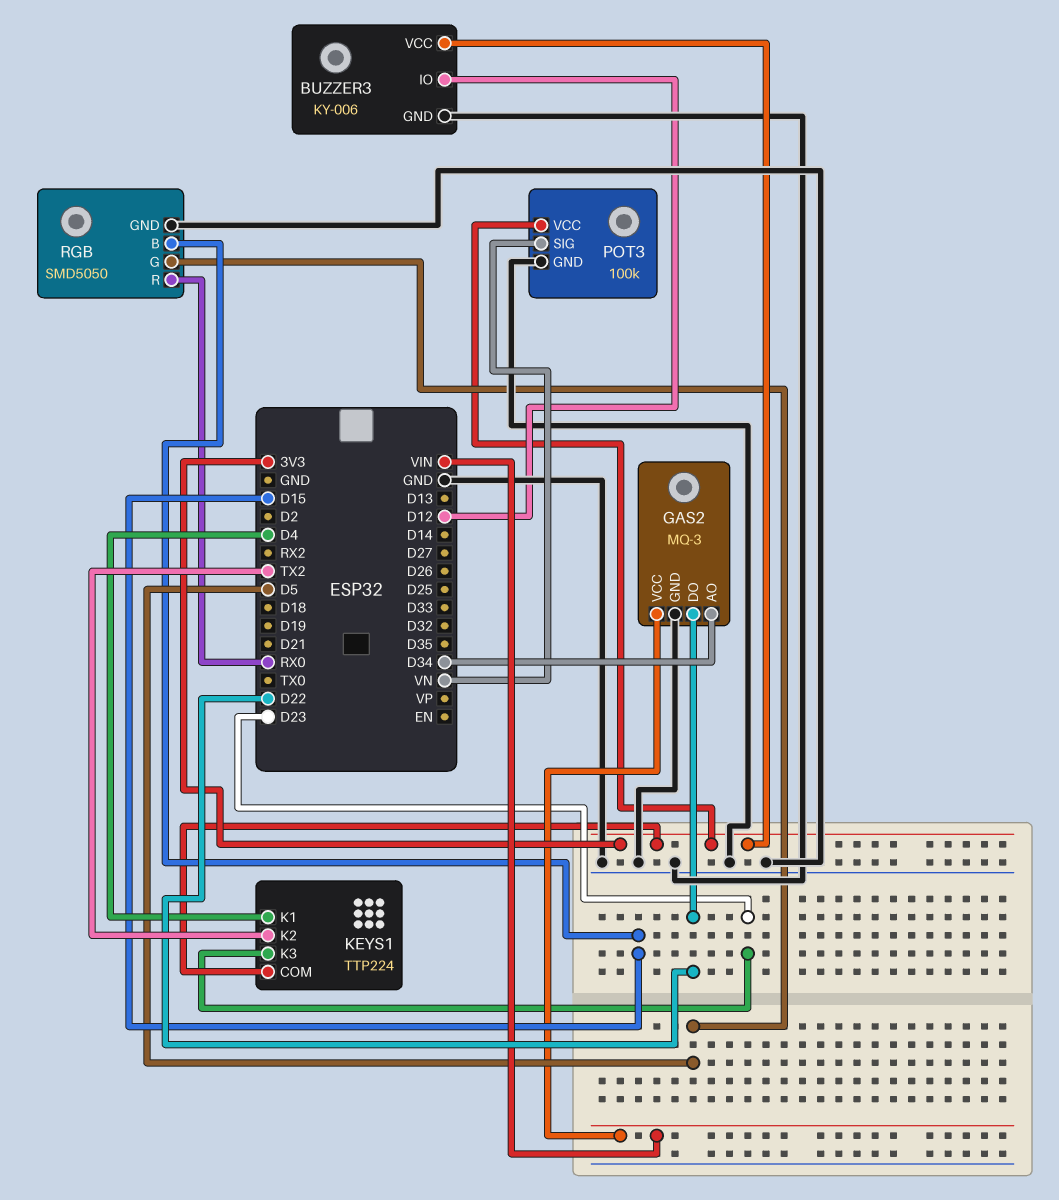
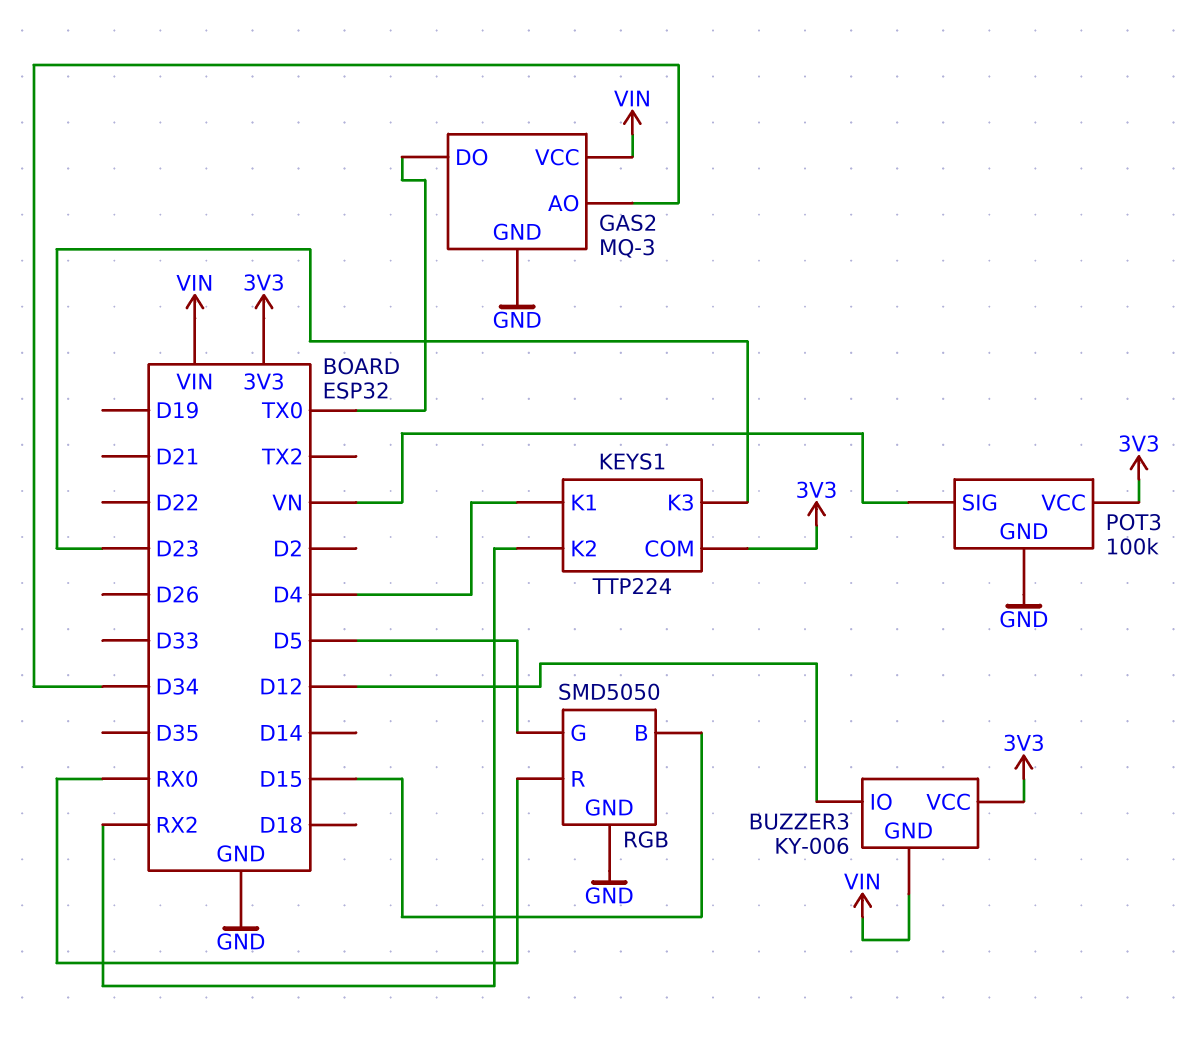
BUZZER3 pin GND: GND -> VIN
GAS2 pin DO: D22 -> TX0
KEYS1 pin K2: TX2 -> RX2

